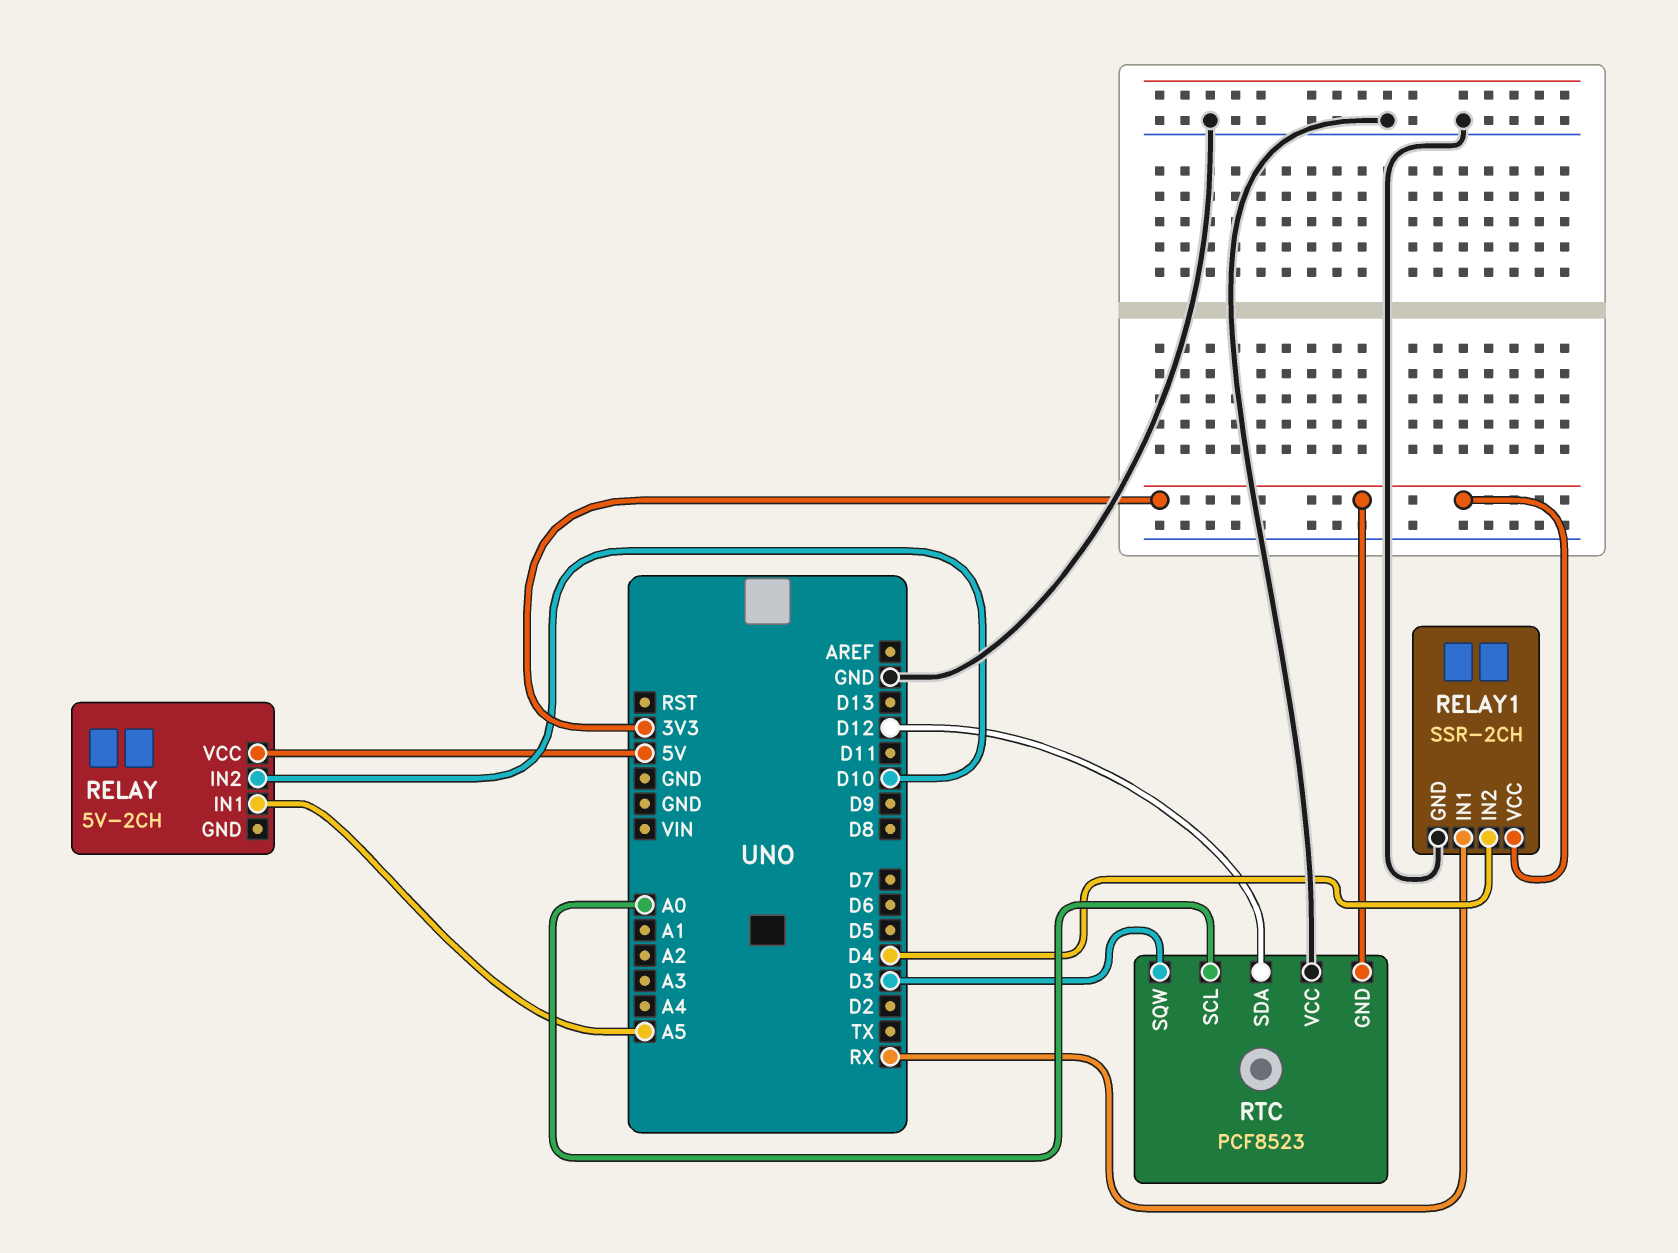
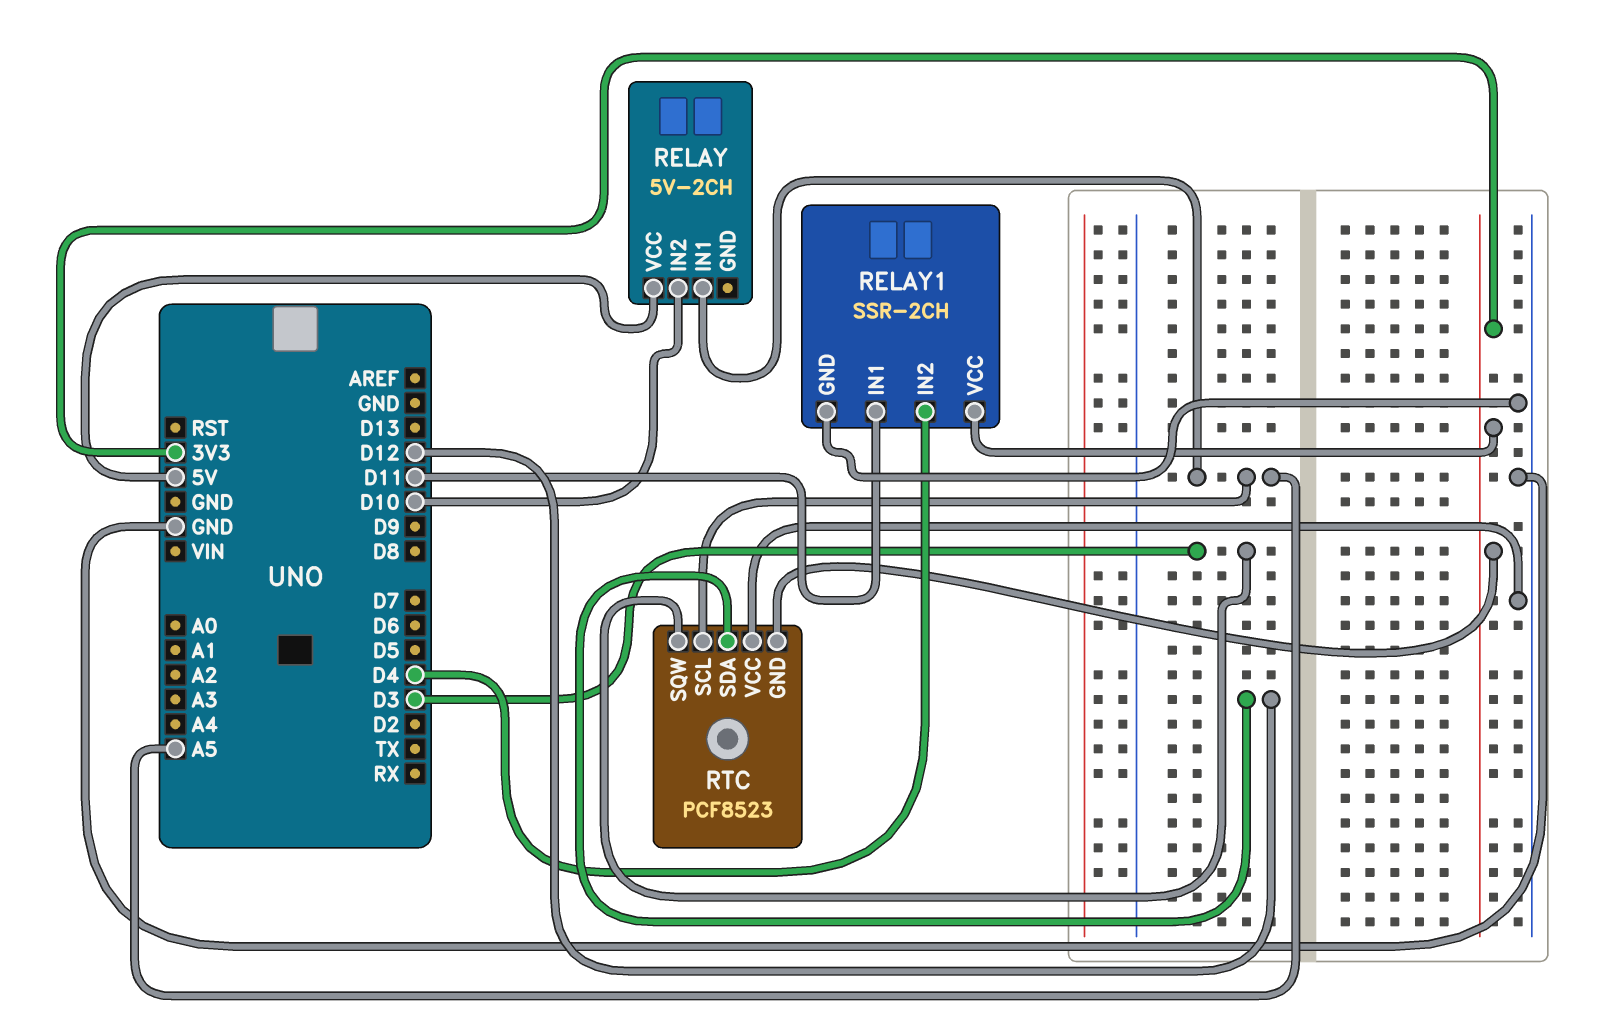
RELAY1 pin IN1: RX -> D11
RTC pin SCL: A0 -> A5

